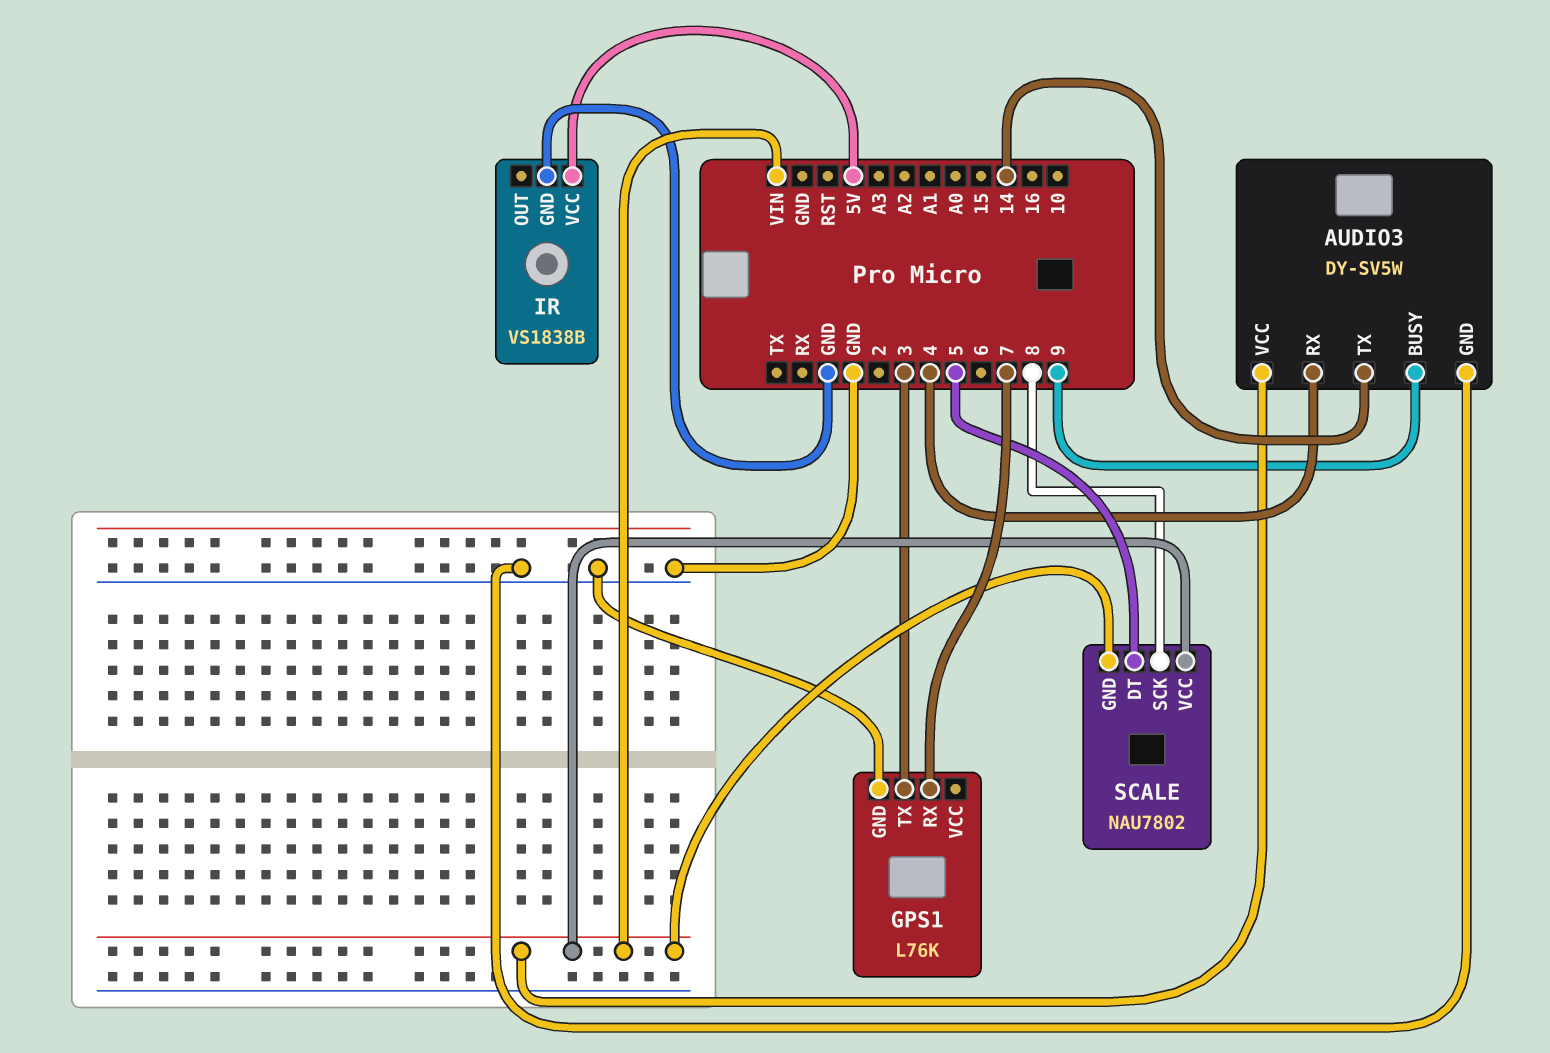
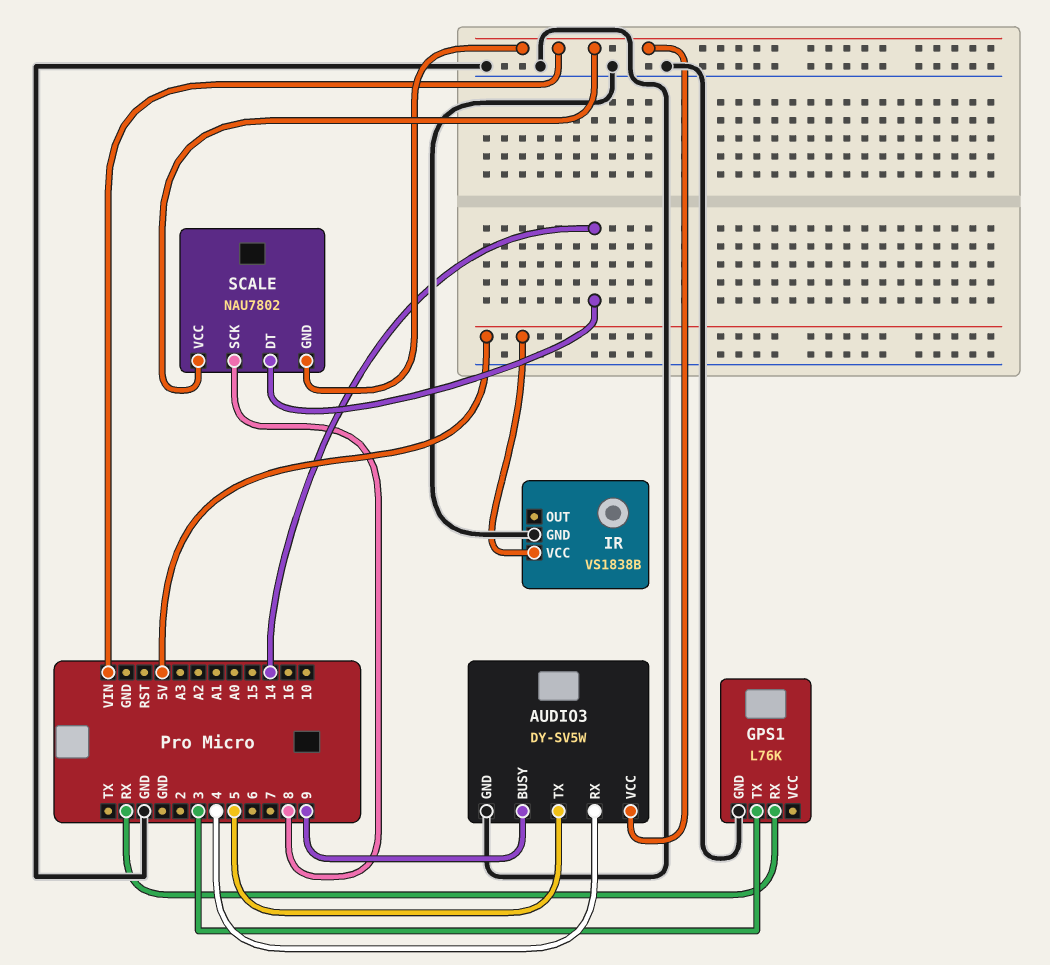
AUDIO3 pin TX: 14 -> 5
GPS1 pin RX: 7 -> RX
SCALE pin DT: 5 -> 14

